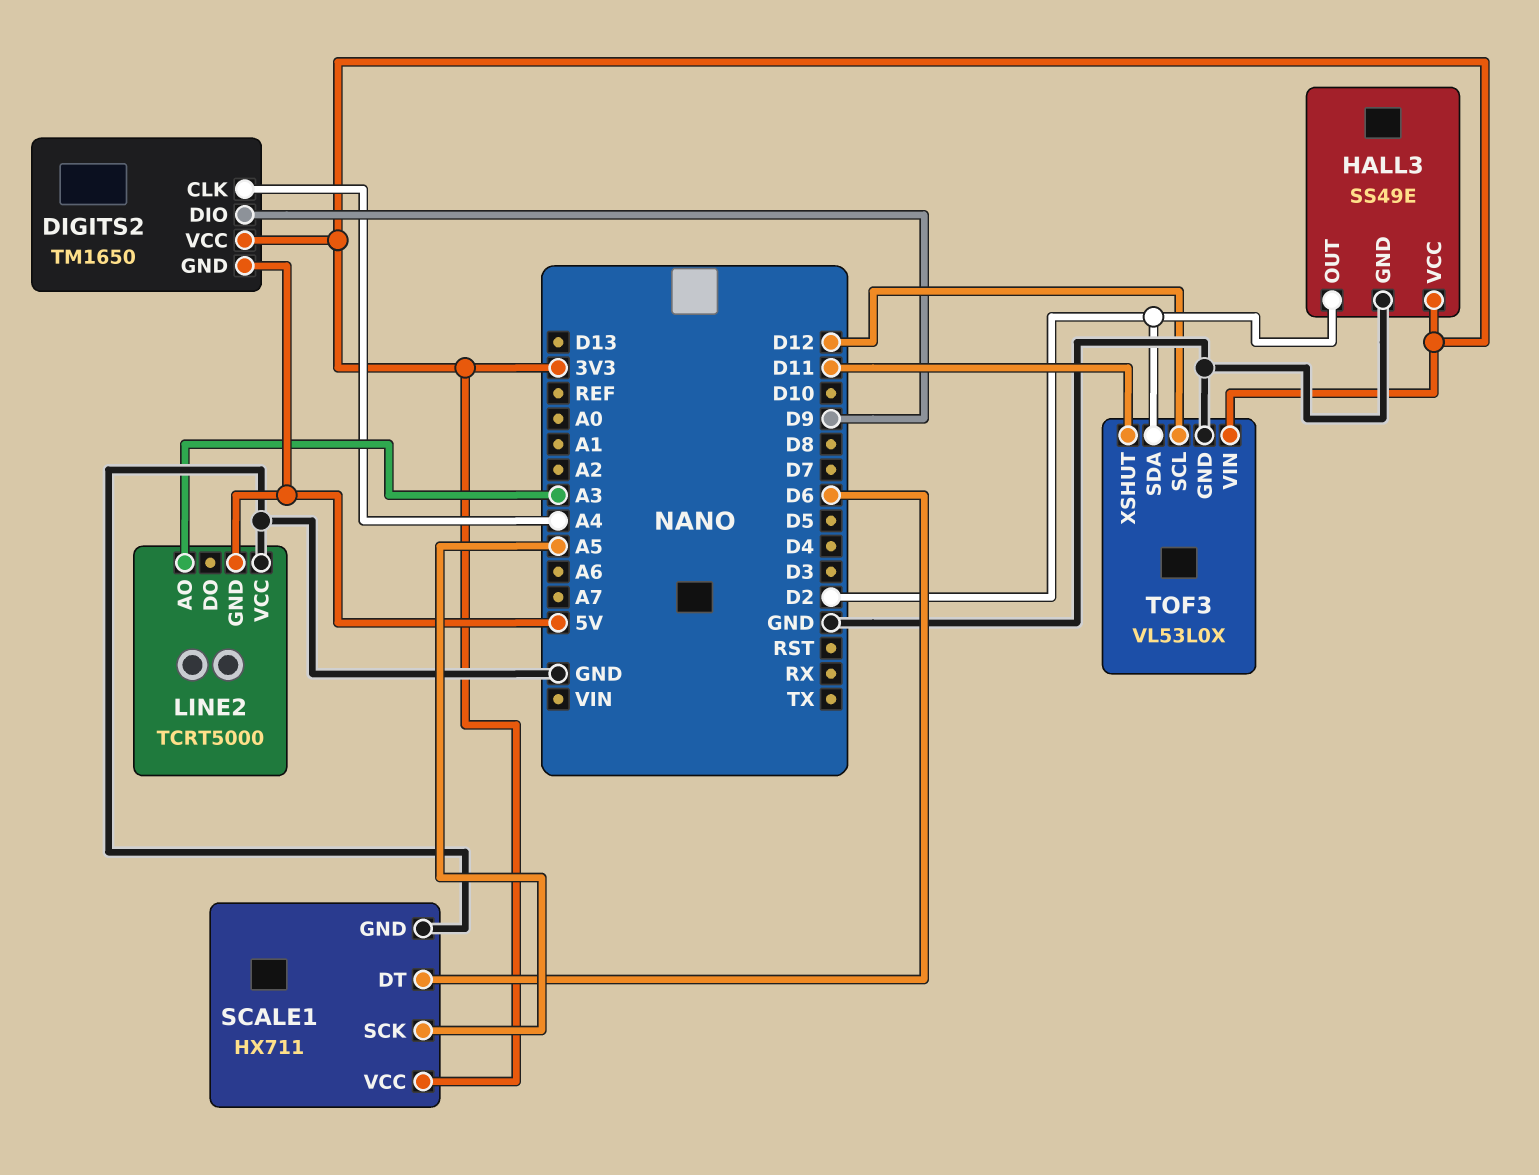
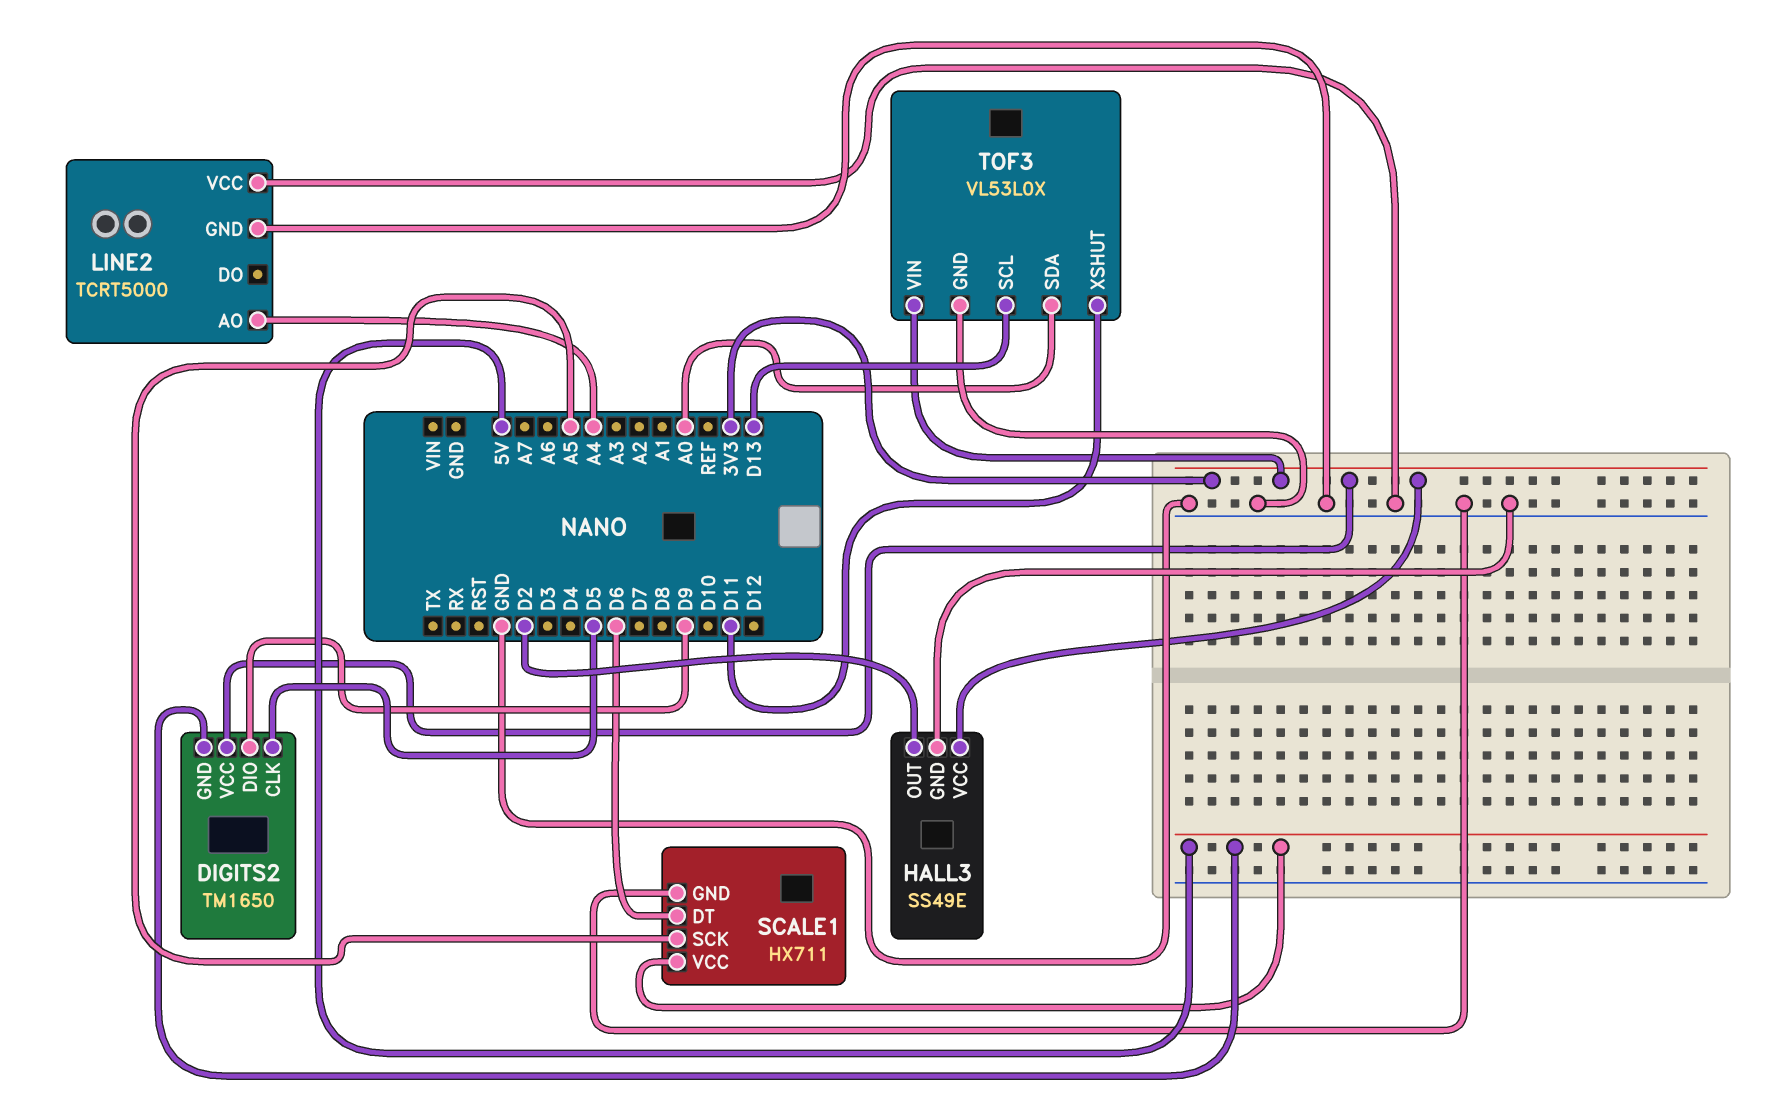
DIGITS2 pin CLK: A4 -> D5
LINE2 pin AO: A3 -> A4
LINE2 pin GND: 5V -> GND
SCALE1 pin VCC: 3V3 -> 5V
TOF3 pin SCL: D12 -> D13
TOF3 pin SDA: D2 -> A0

